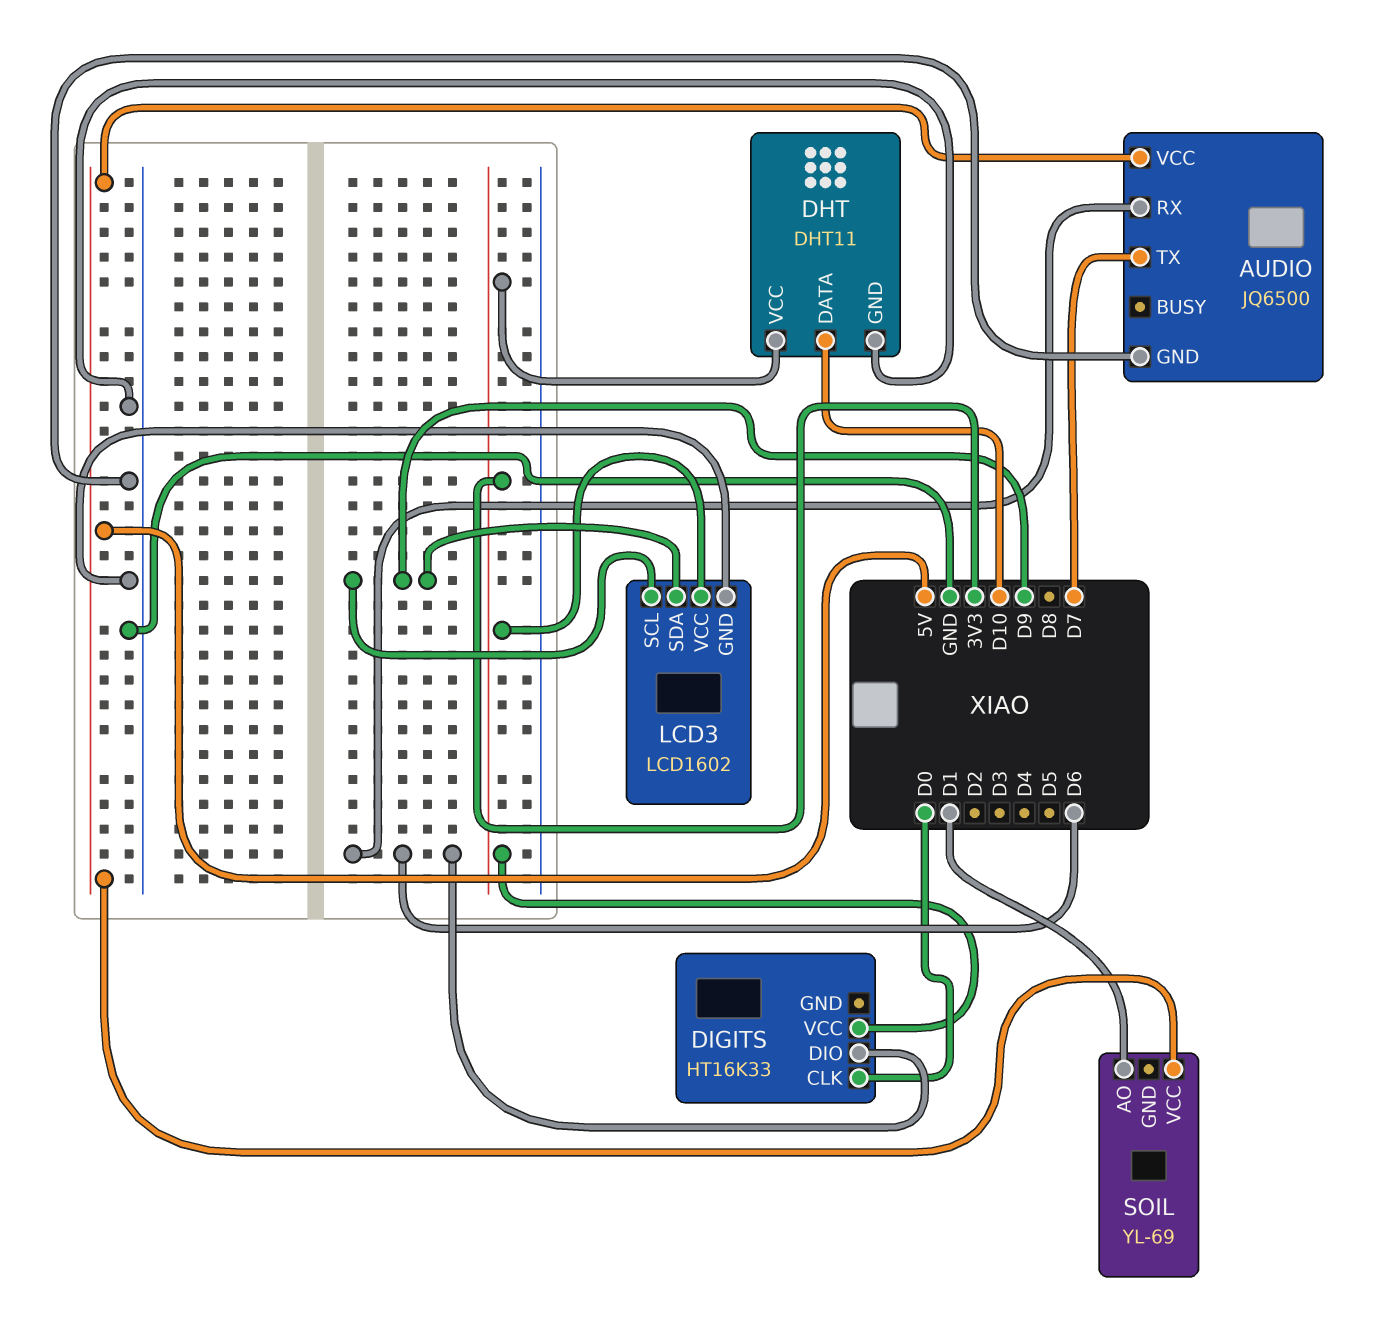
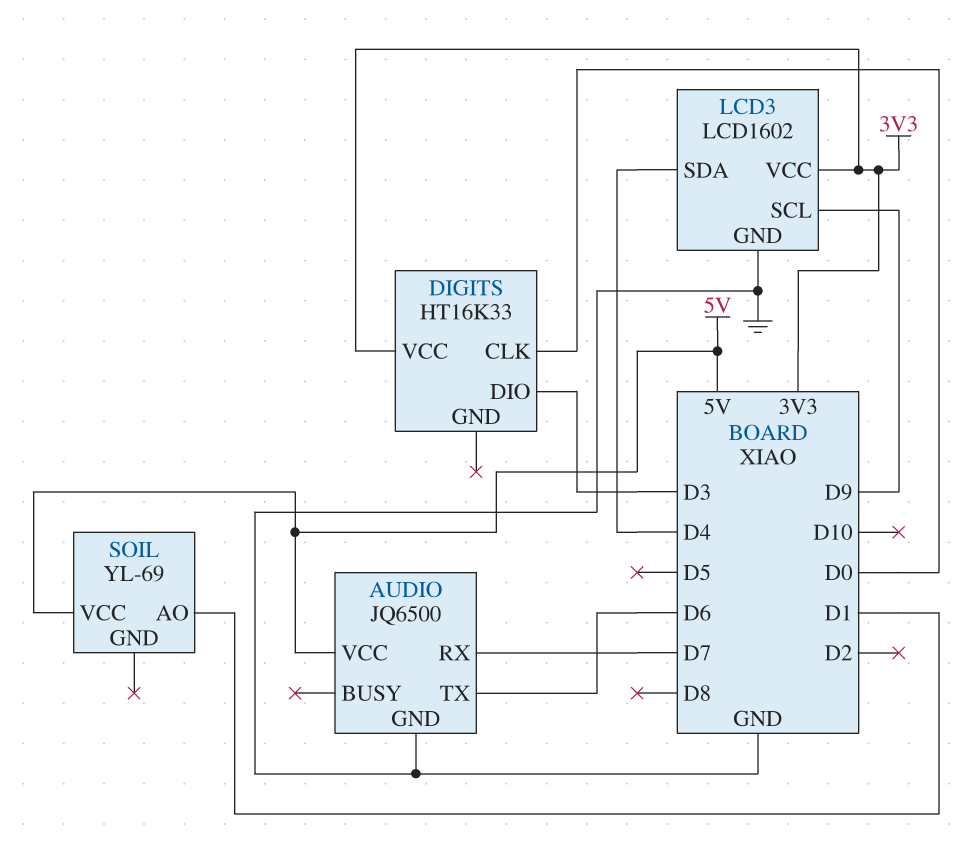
AUDIO pin RX: D6 -> D7
AUDIO pin TX: D7 -> D6
DHT: DHT11 -> none
DHT pin DATA: D10 -> none
DHT pin GND: GND -> none
DHT pin VCC: 3V3 -> none
DIGITS pin DIO: D6 -> D3
LCD3 pin SDA: D9 -> D4

